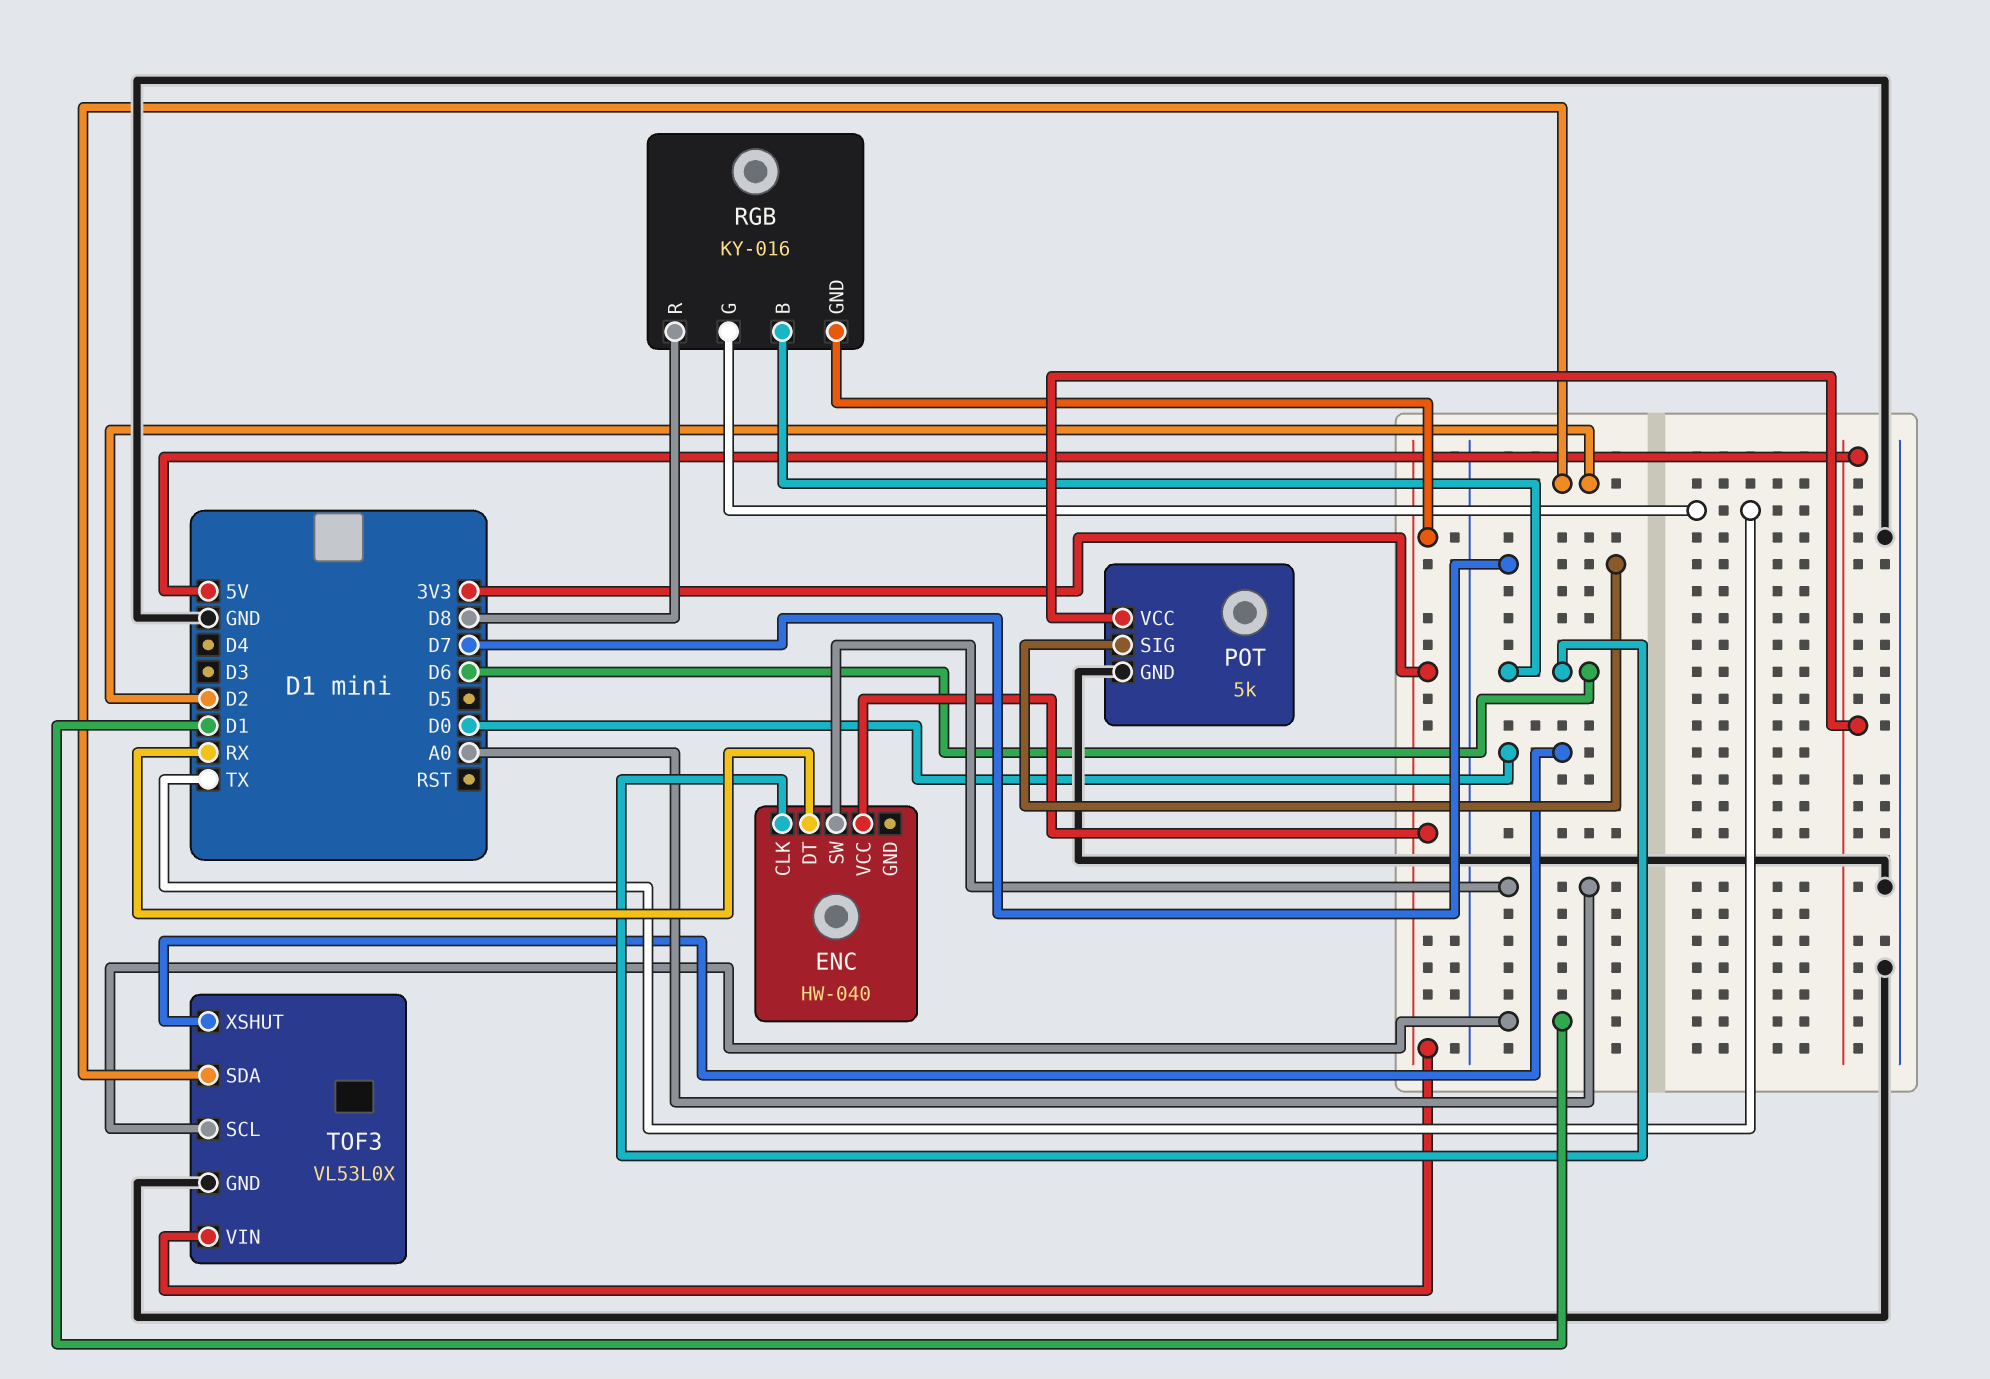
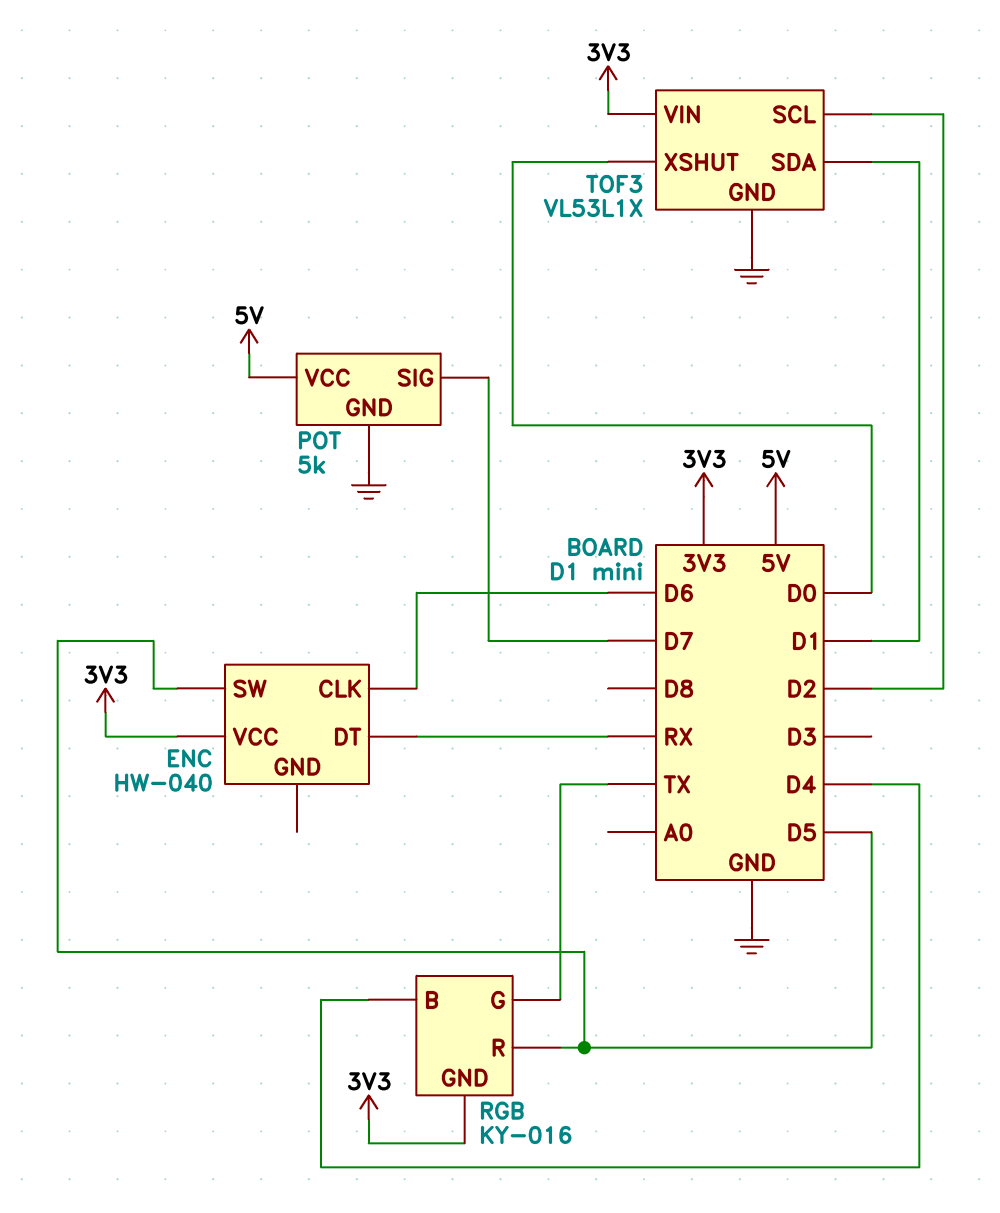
ENC pin SW: A0 -> D5
RGB pin B: D6 -> D4
RGB pin R: D8 -> D5
TOF3: VL53L0X -> VL53L1X
TOF3 pin SCL: D1 -> D2
TOF3 pin SDA: D2 -> D1

